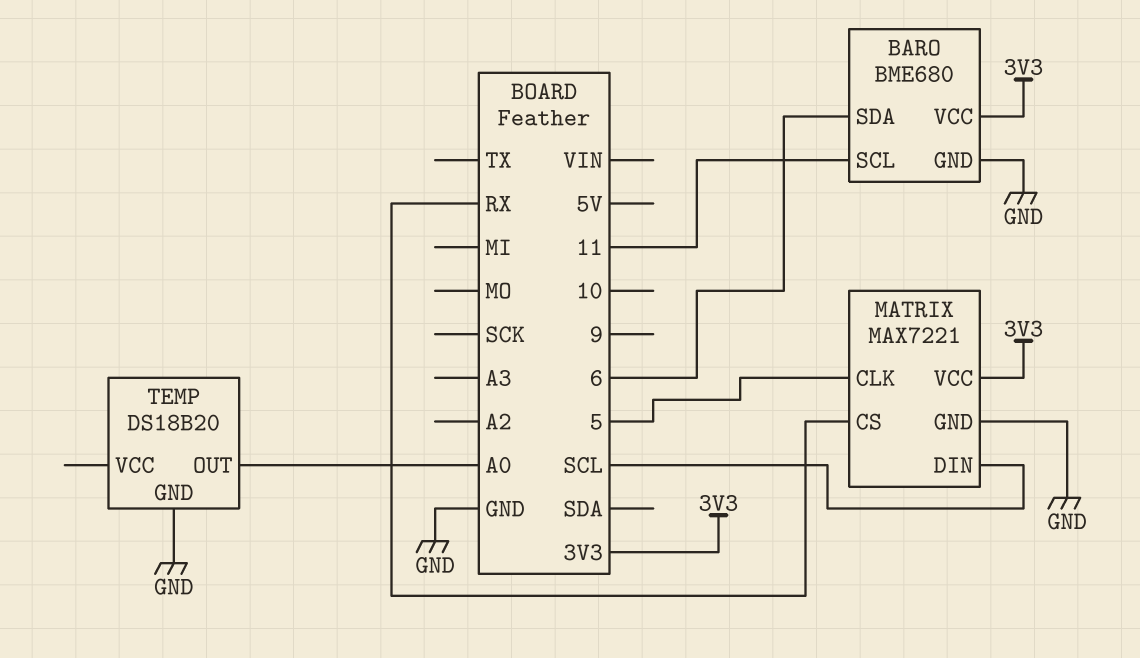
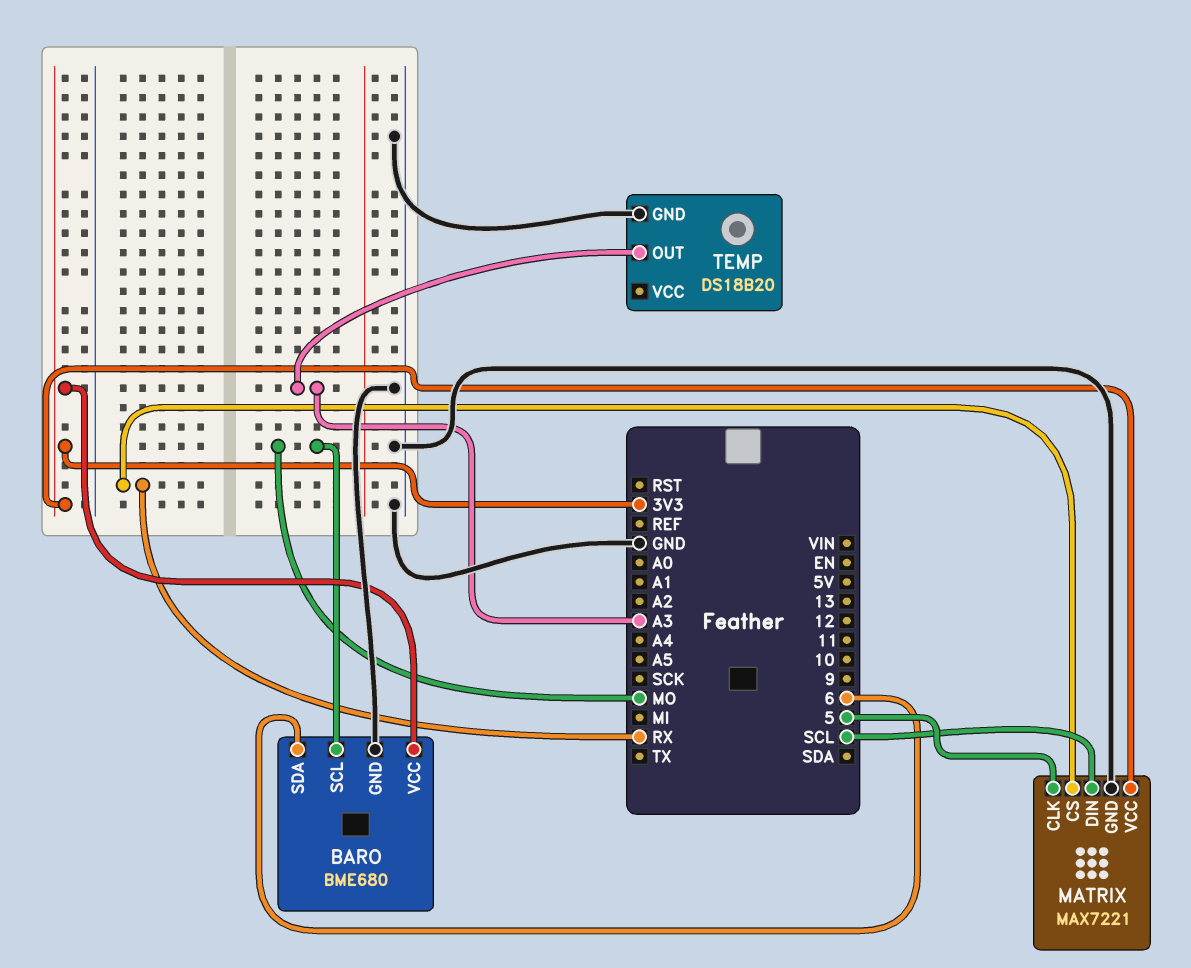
BARO pin SCL: 11 -> MO
TEMP pin OUT: A0 -> A3

